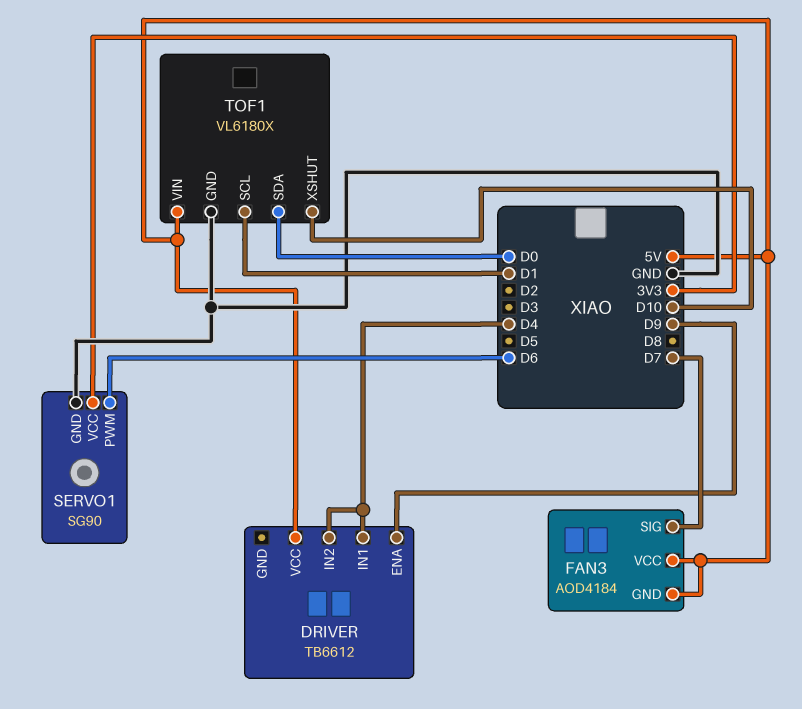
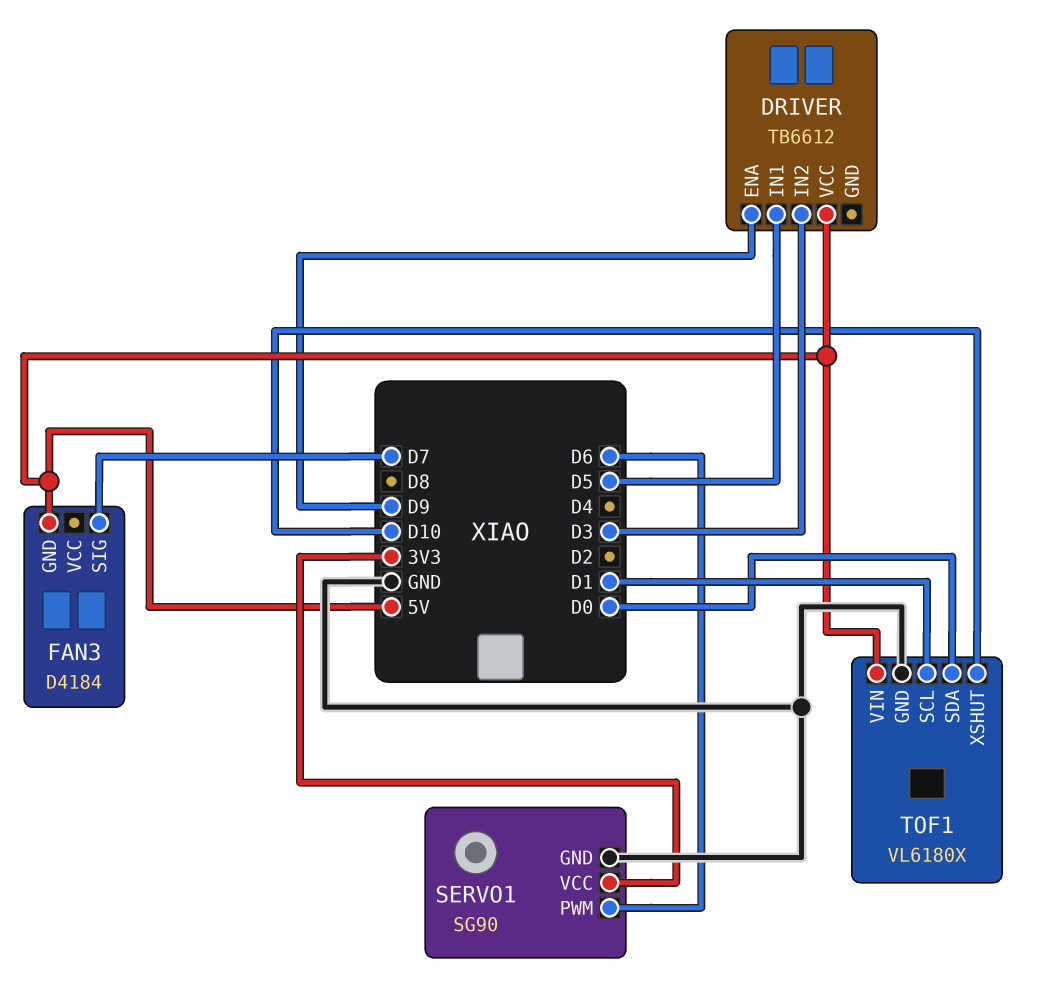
DRIVER pin IN1: D4 -> D5
DRIVER pin IN2: D4 -> D3
FAN3: AOD4184 -> D4184
FAN3 pin VCC: 5V -> none

